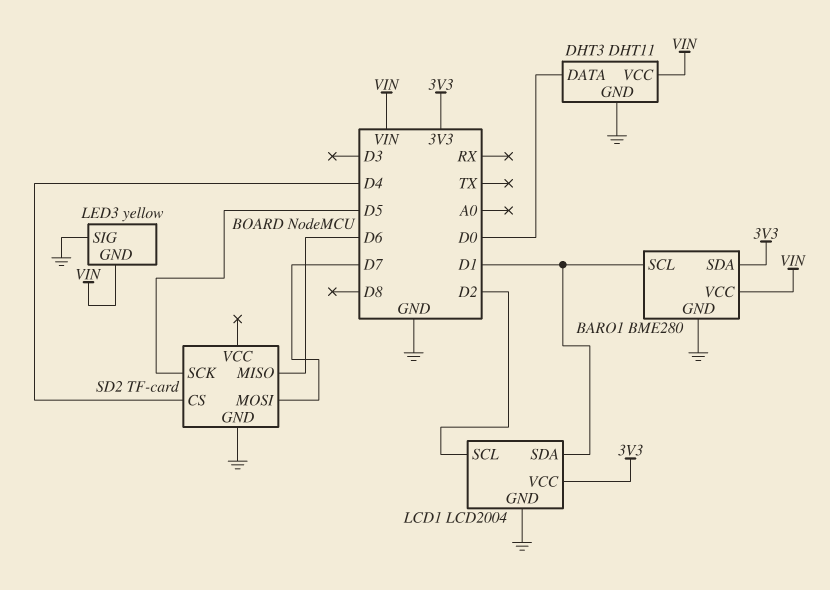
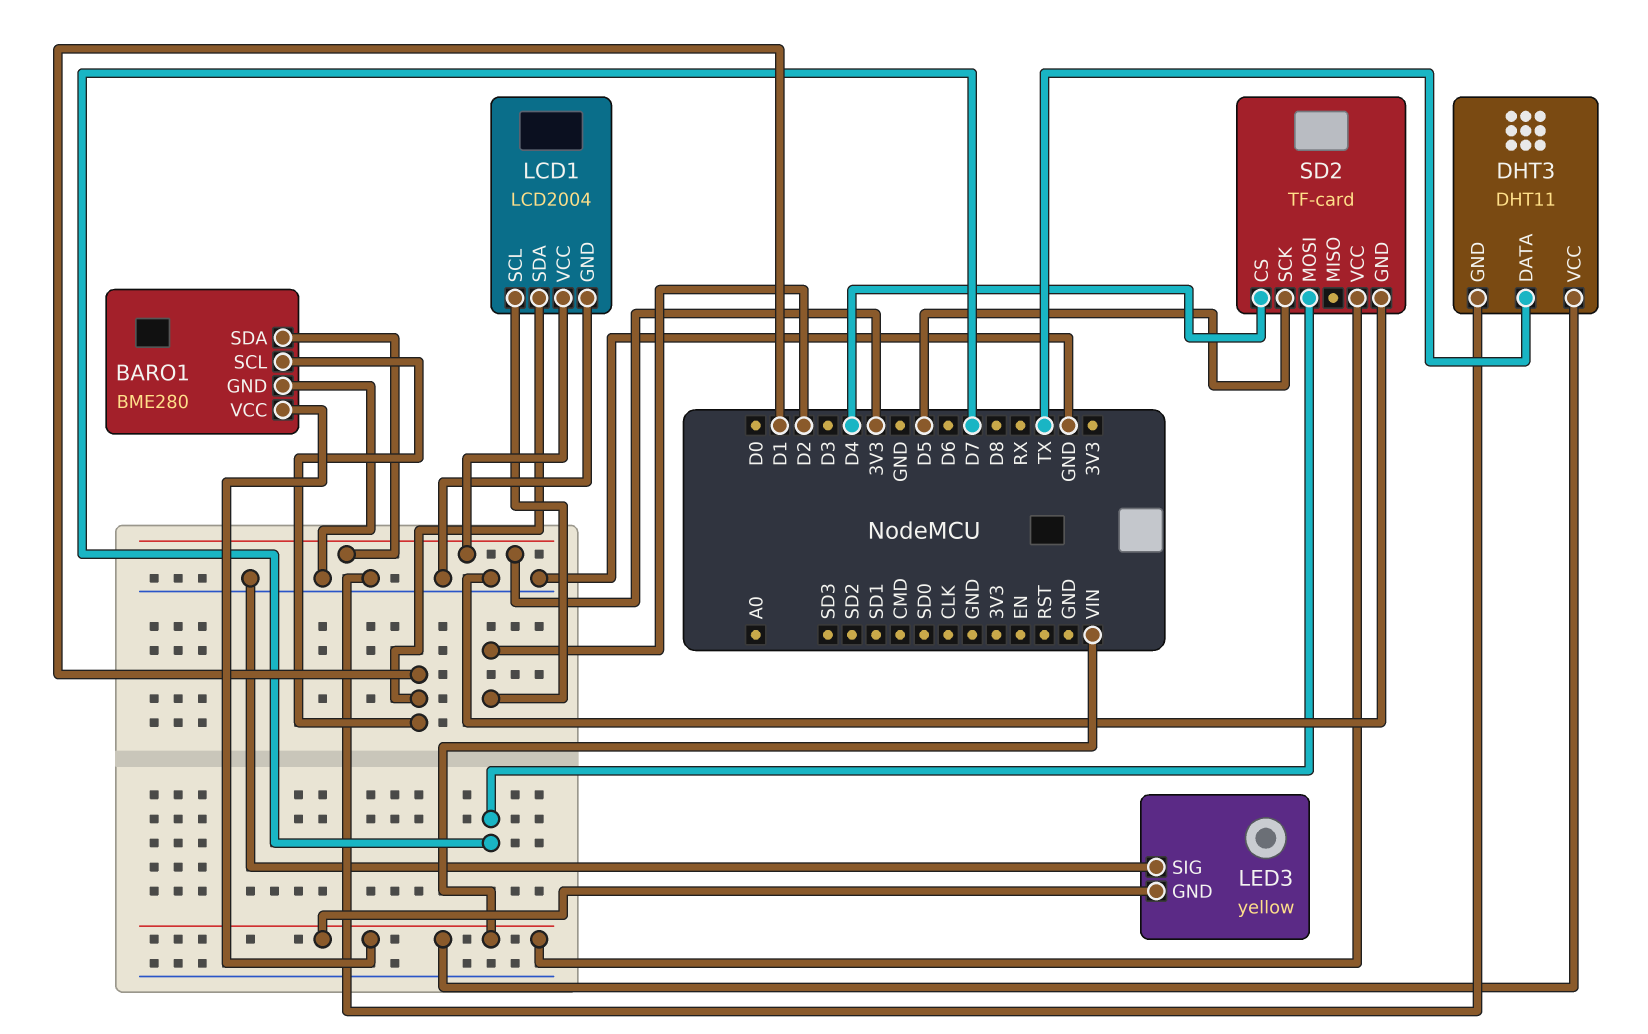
DHT3 pin DATA: D0 -> TX
SD2 pin MISO: D6 -> none
SD2 pin VCC: none -> VIN

